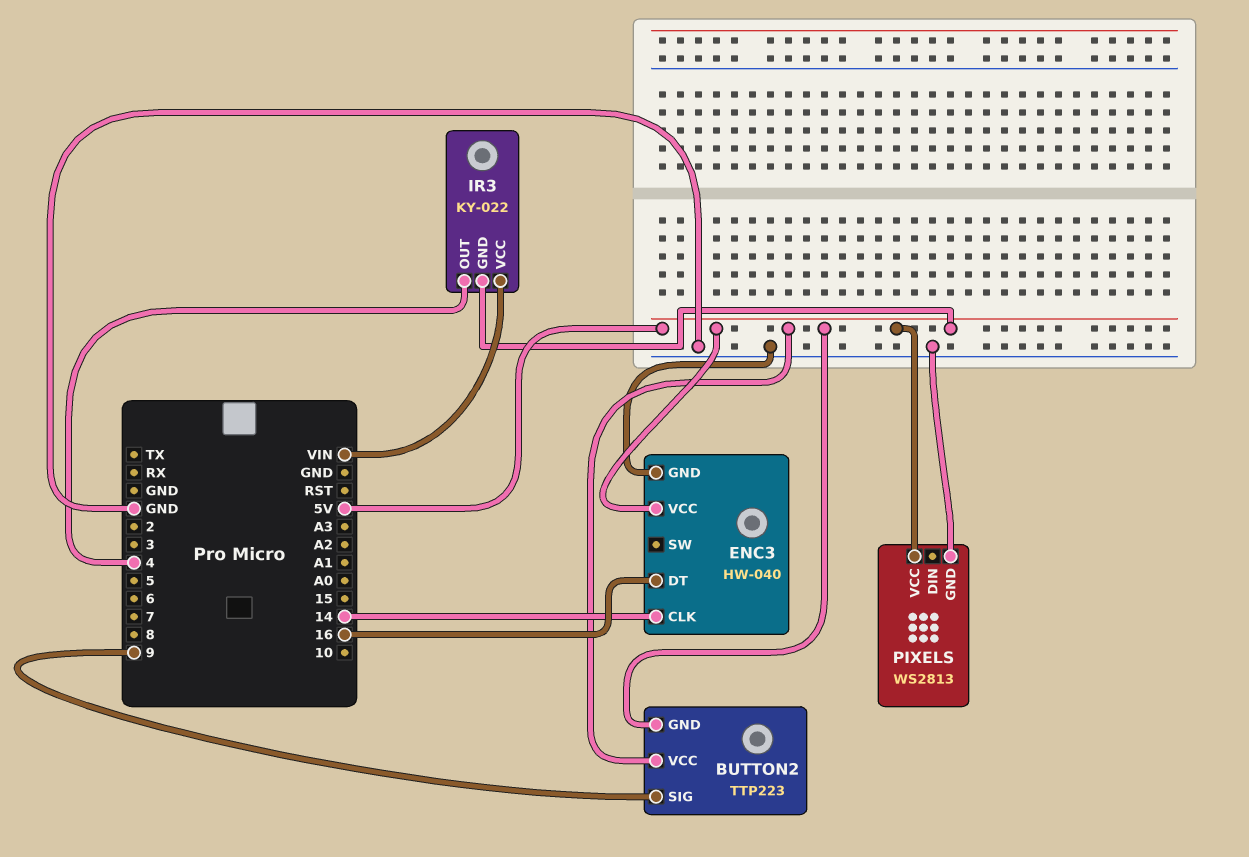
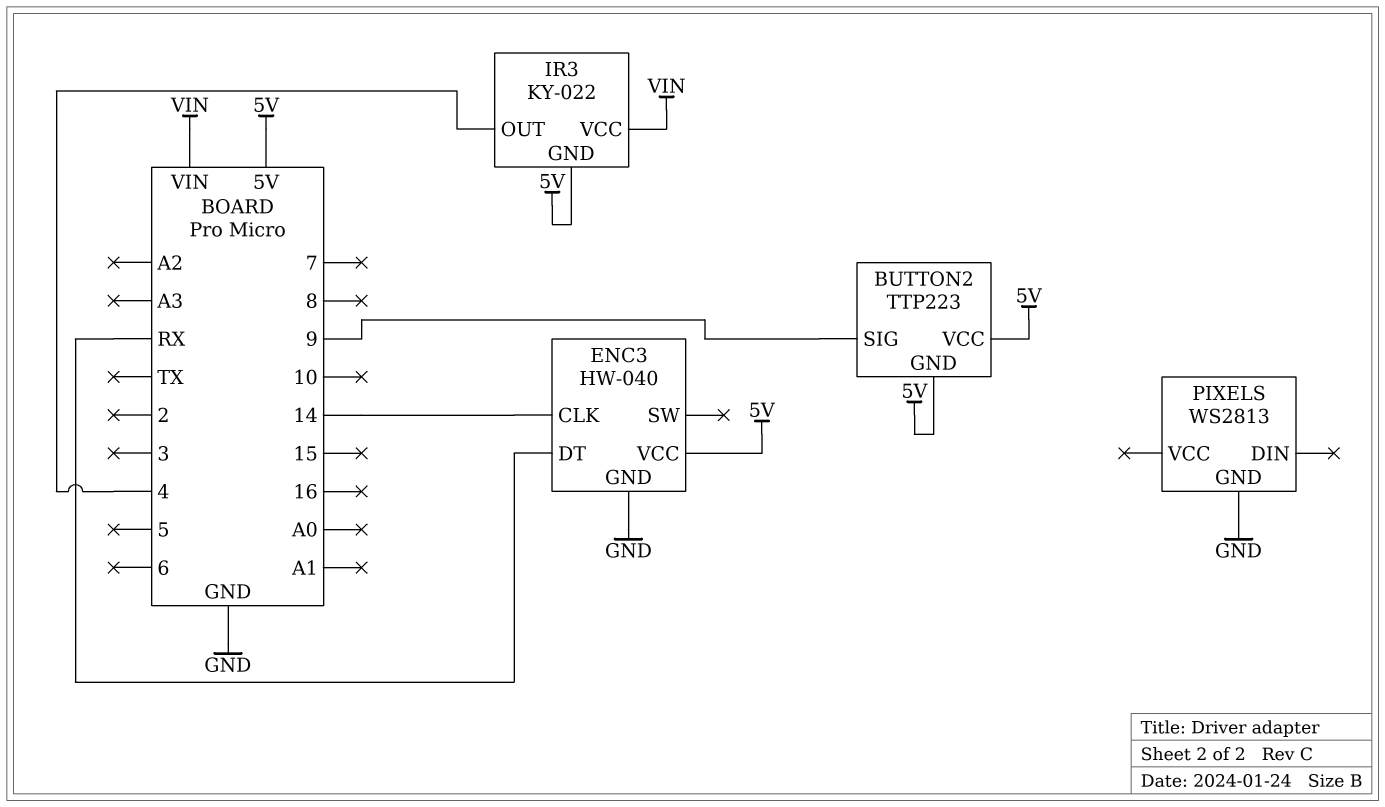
ENC3 pin DT: 16 -> RX
PIXELS pin VCC: 5V -> none

